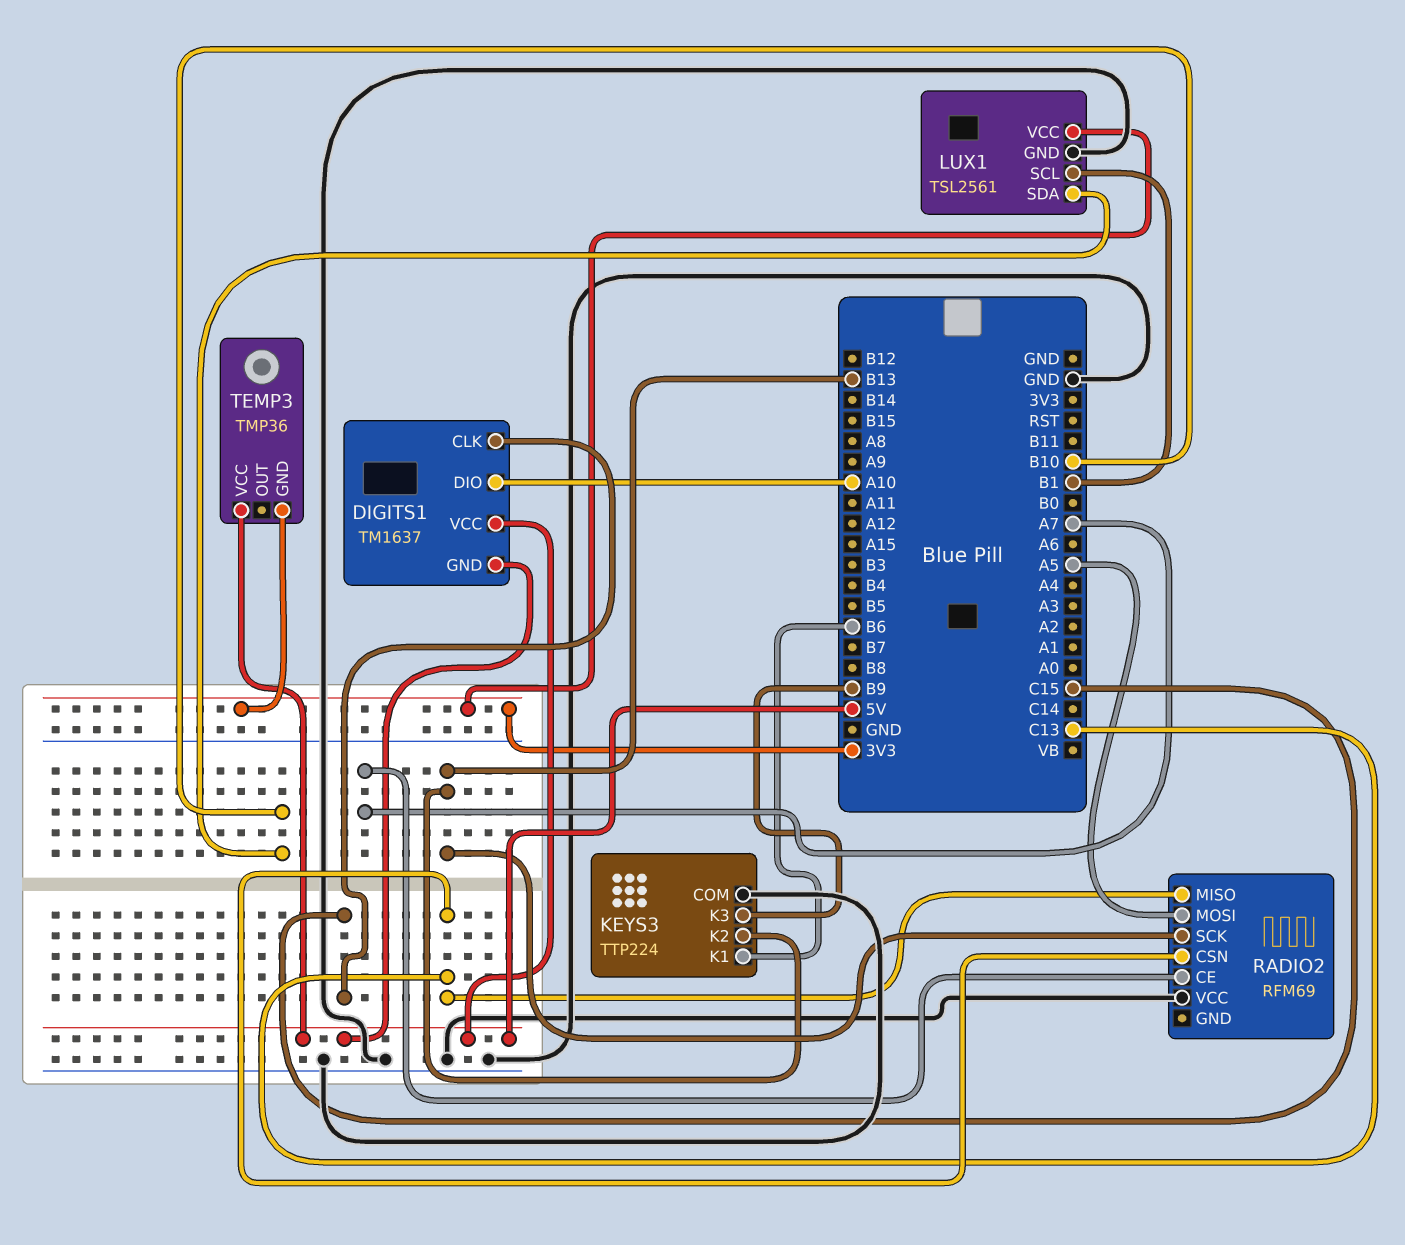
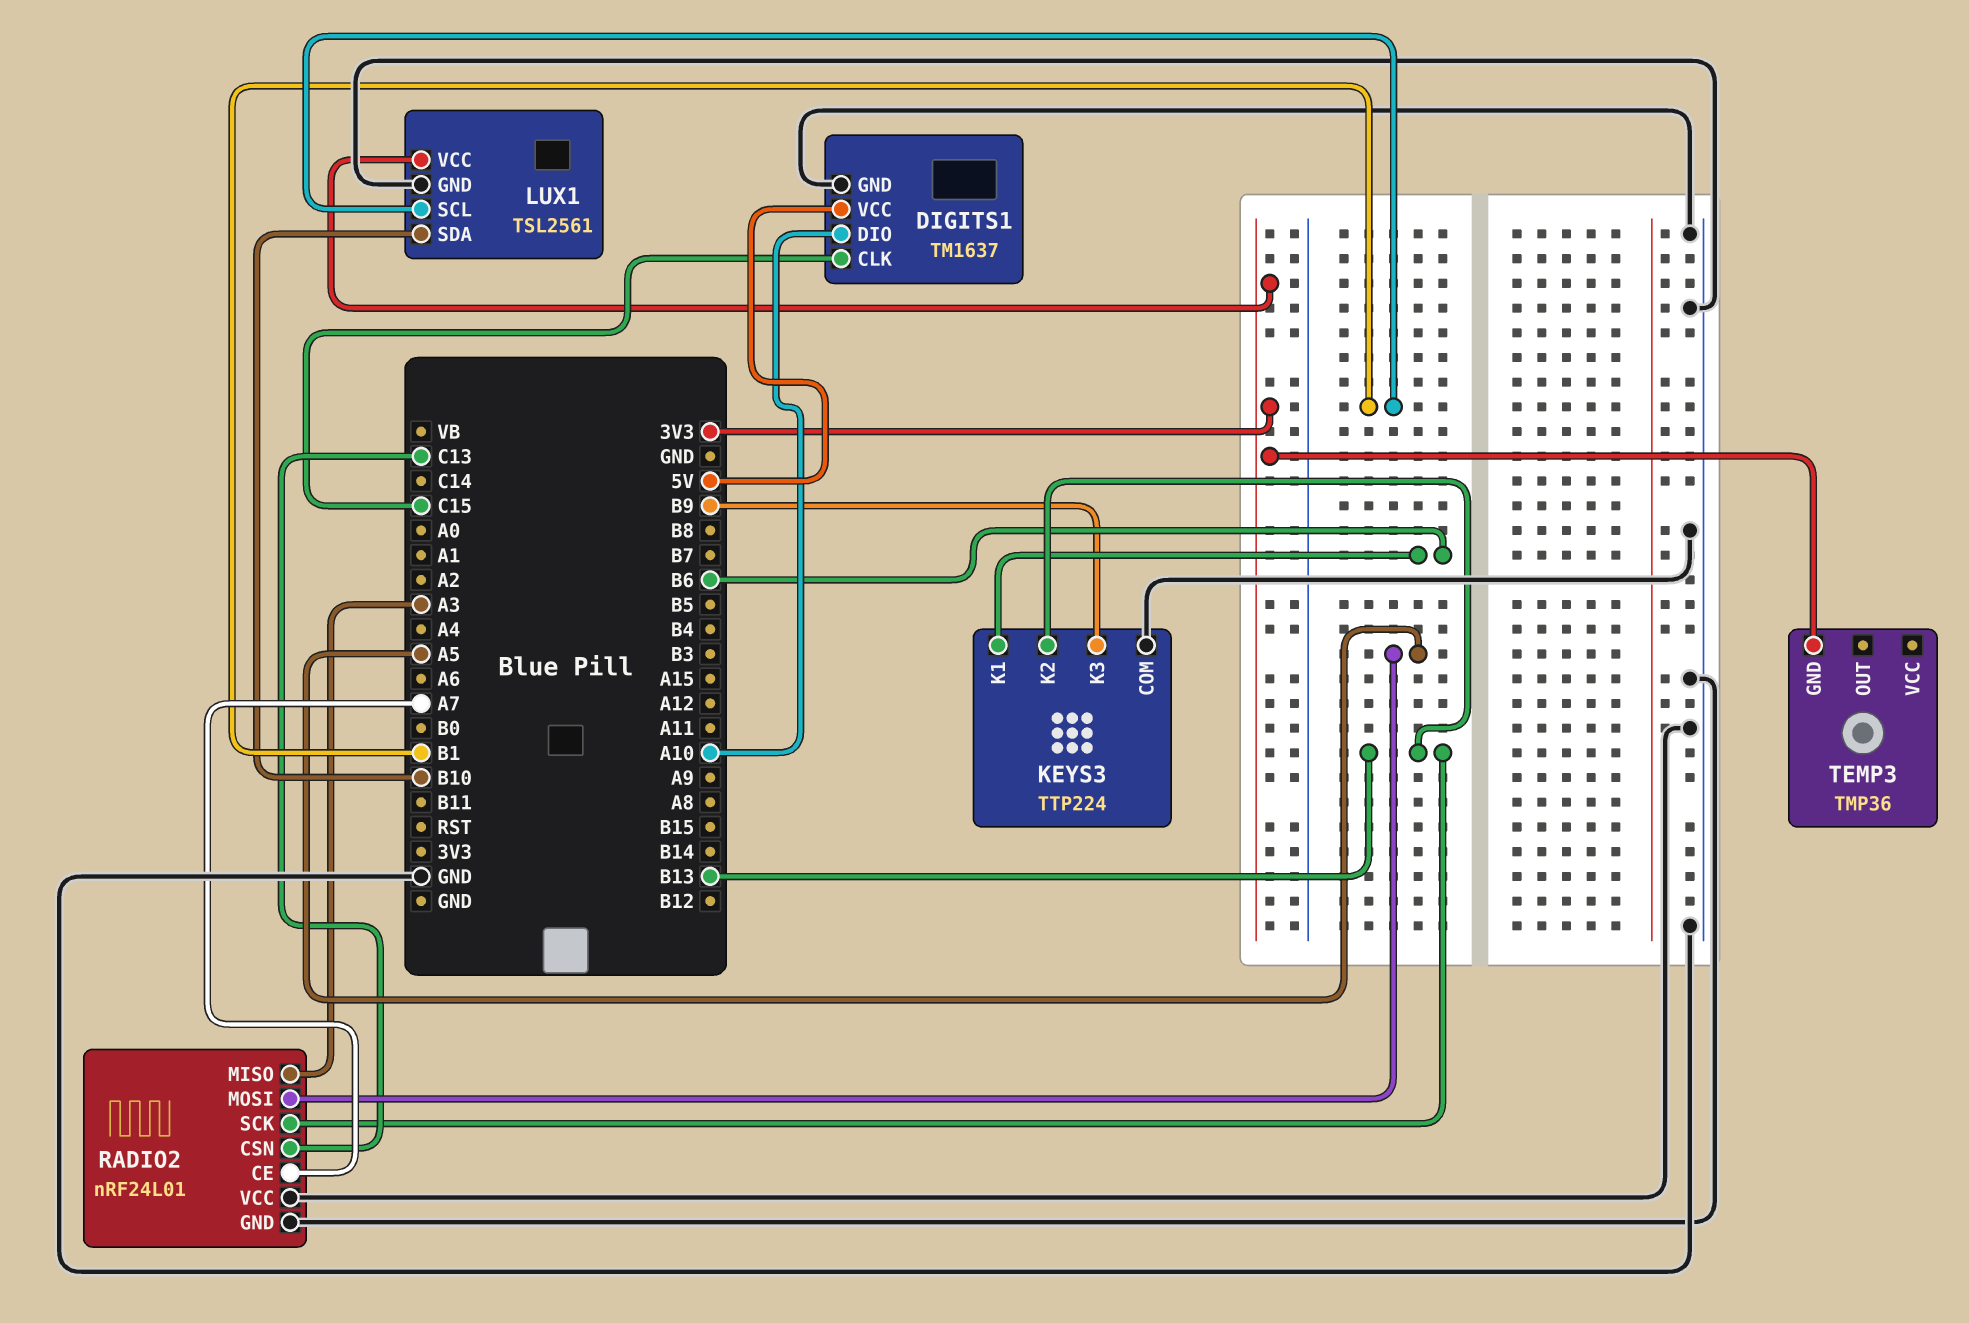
DIGITS1 pin GND: 5V -> GND
RADIO2: RFM69 -> nRF24L01
RADIO2 pin GND: none -> GND
RADIO2 pin MISO: C13 -> A3
TEMP3 pin VCC: 5V -> none

